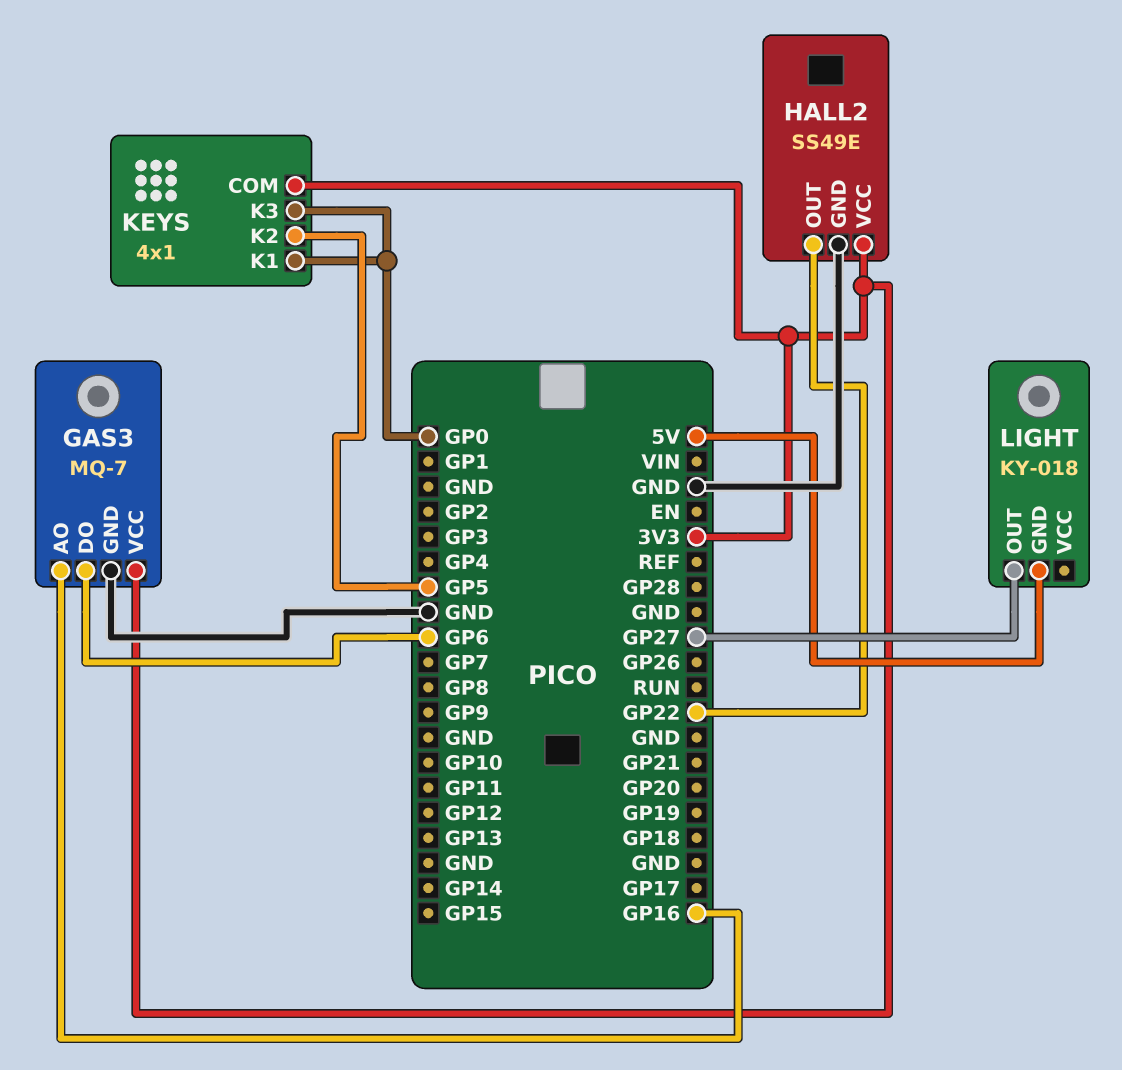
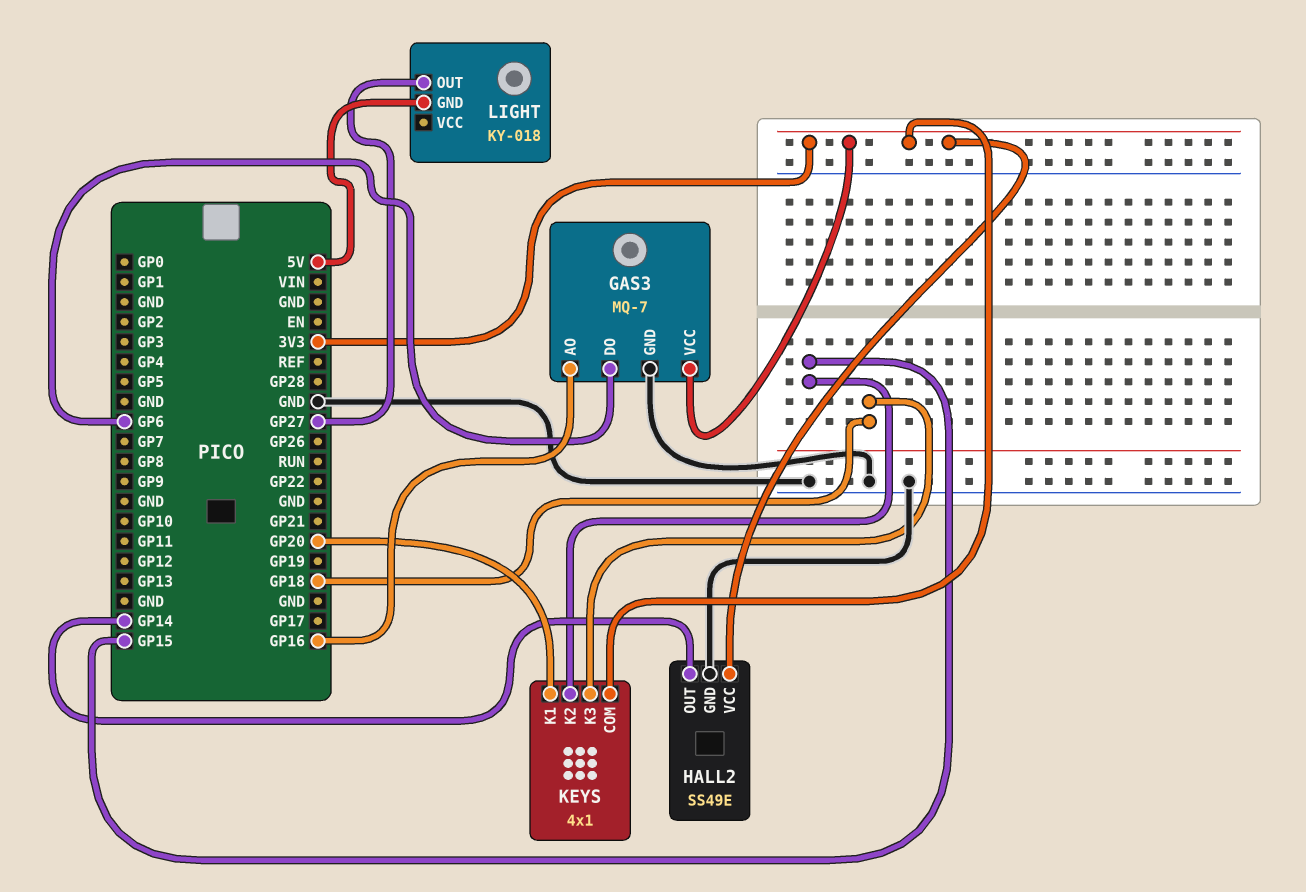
HALL2 pin OUT: GP22 -> GP14
KEYS pin K1: GP0 -> GP20
KEYS pin K2: GP5 -> GP15
KEYS pin K3: GP0 -> GP18

